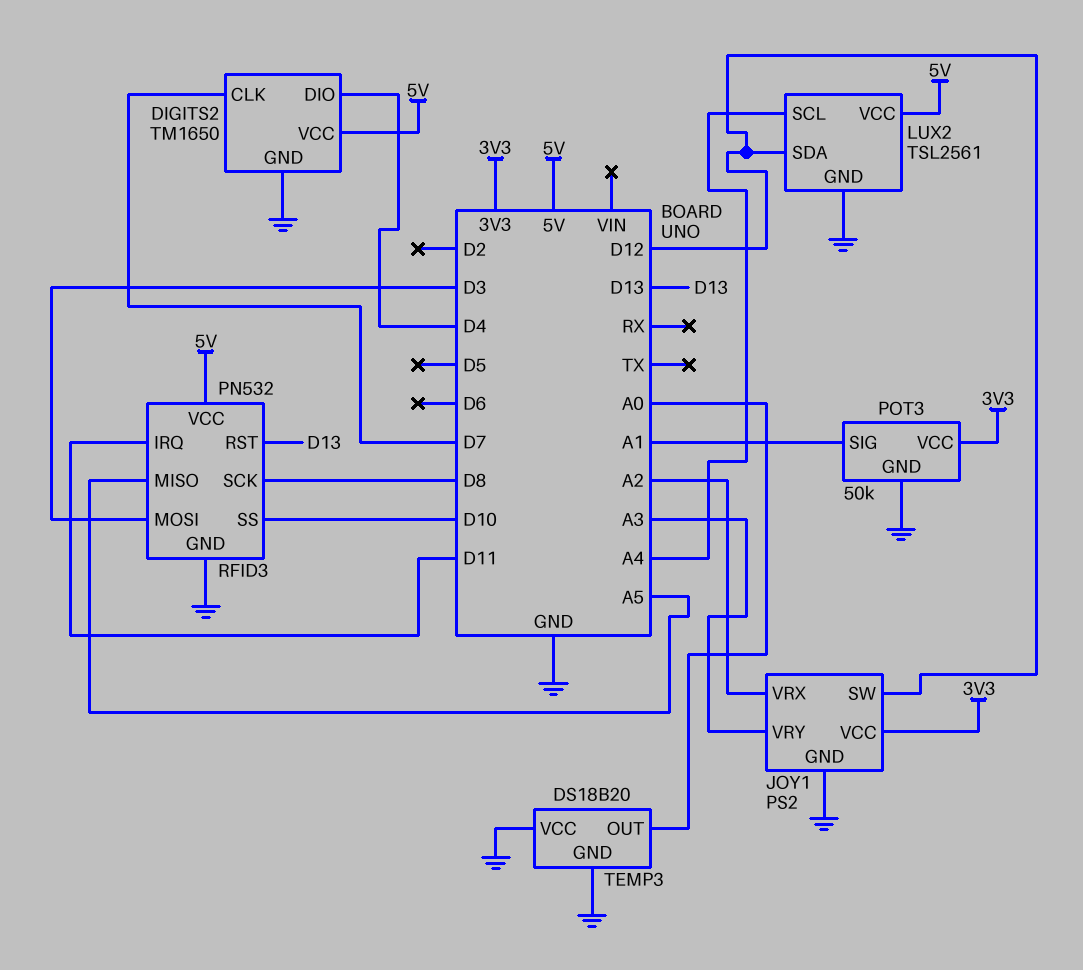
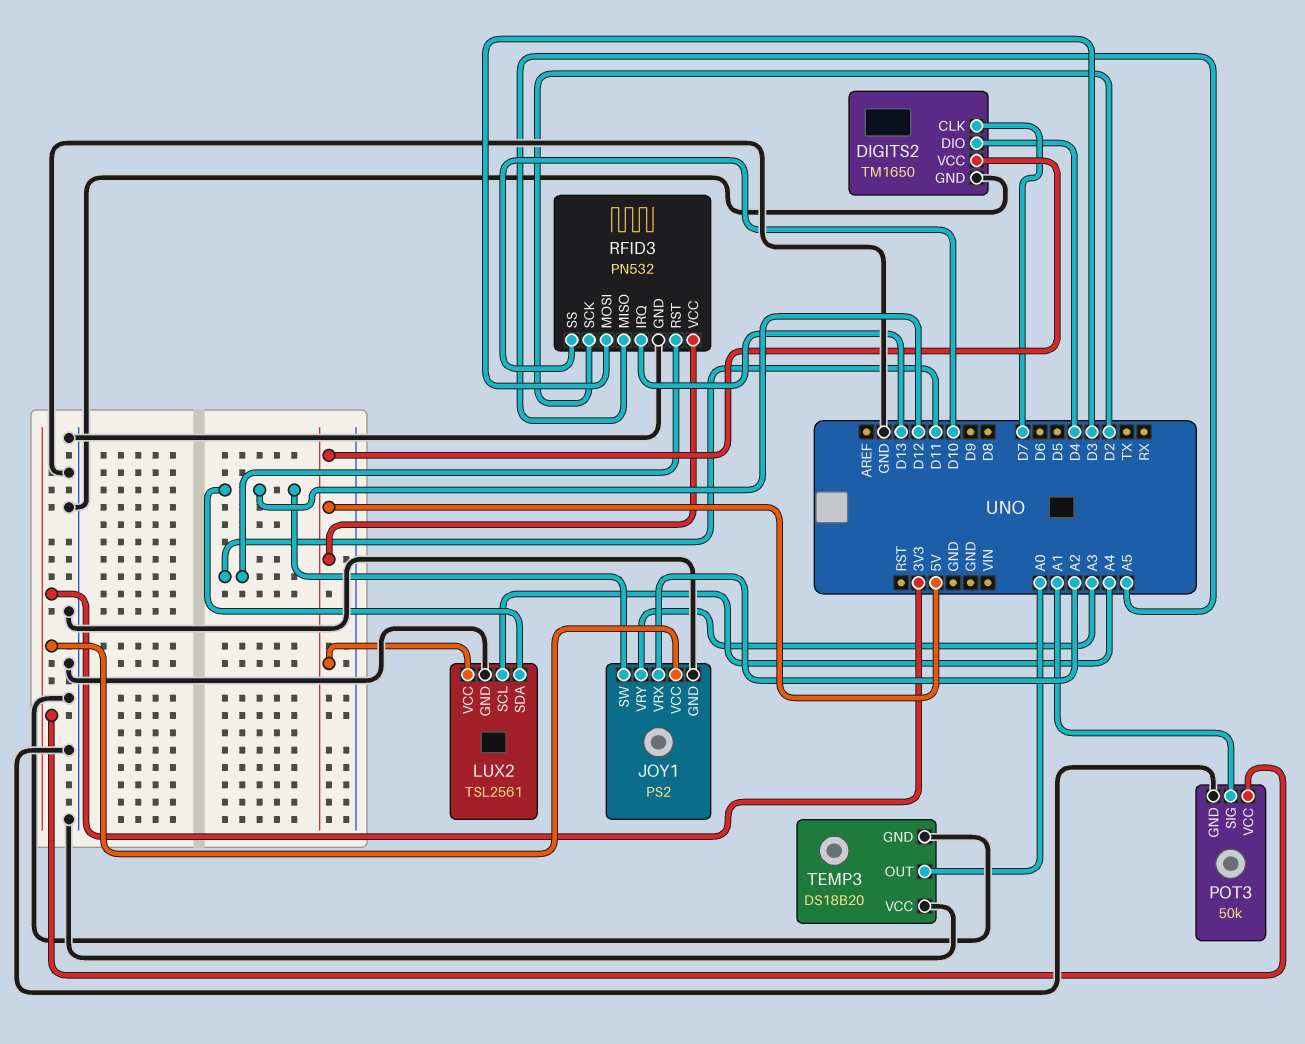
RFID3 pin IRQ: D11 -> D13
RFID3 pin RST: D13 -> D11
RFID3 pin SCK: D8 -> D2

